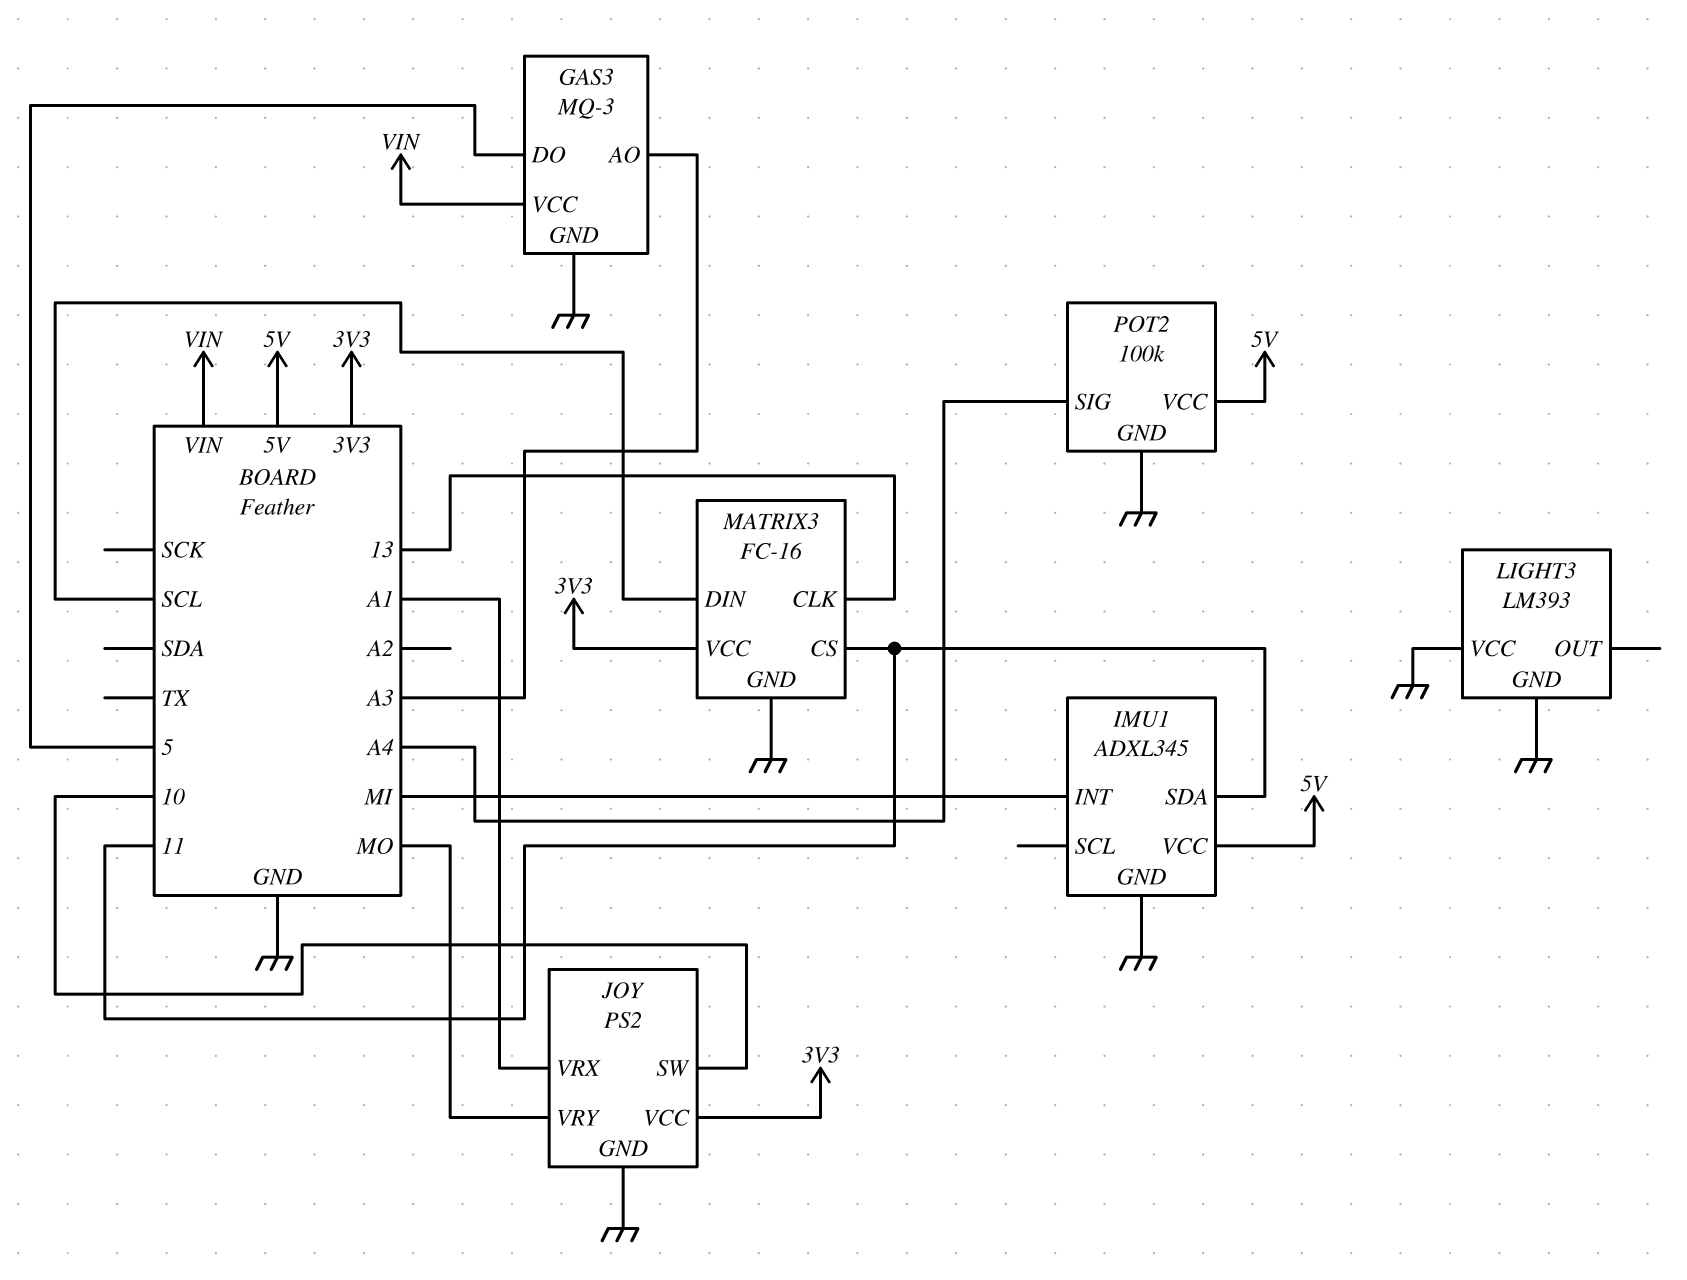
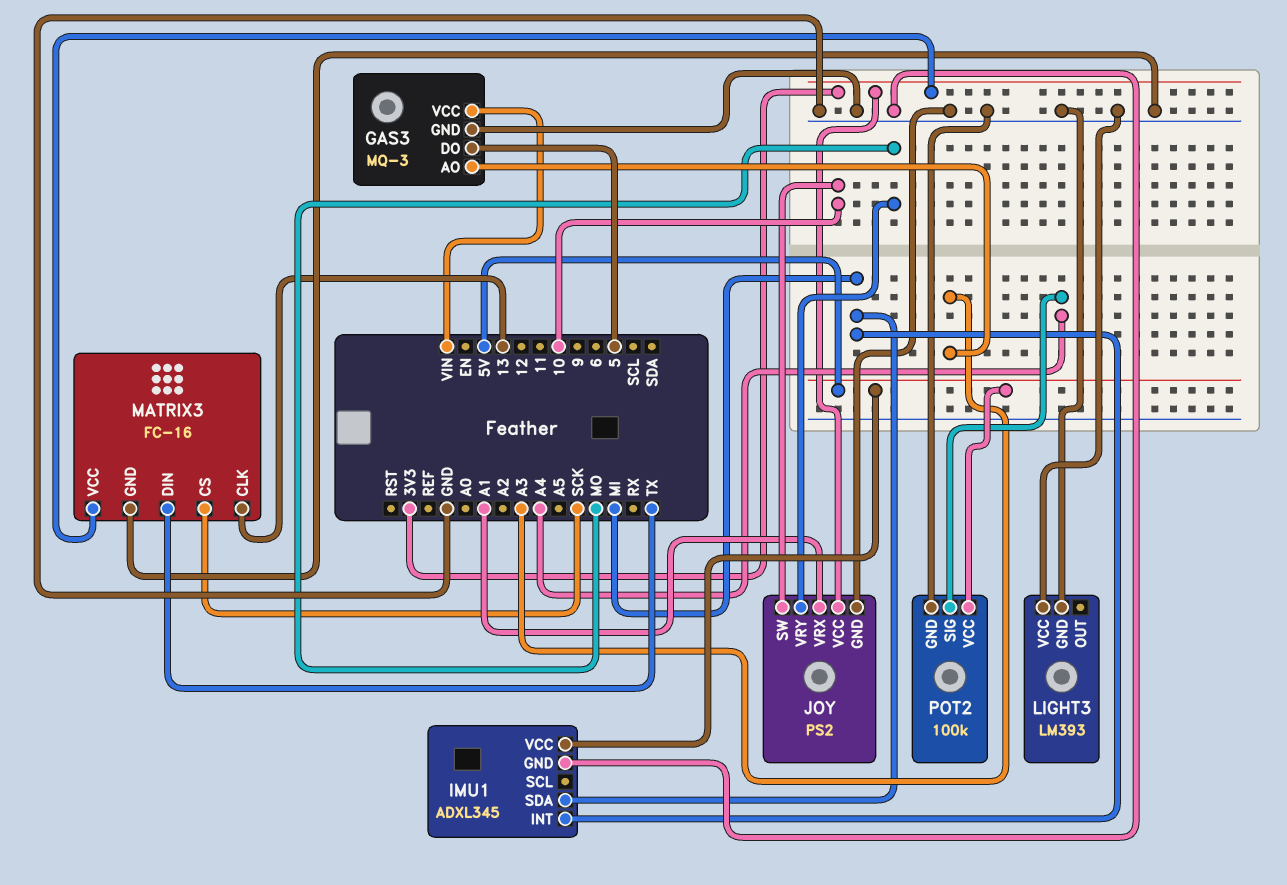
IMU1 pin SDA: 11 -> MI
MATRIX3 pin CS: 11 -> SCK
MATRIX3 pin DIN: SCL -> TX

